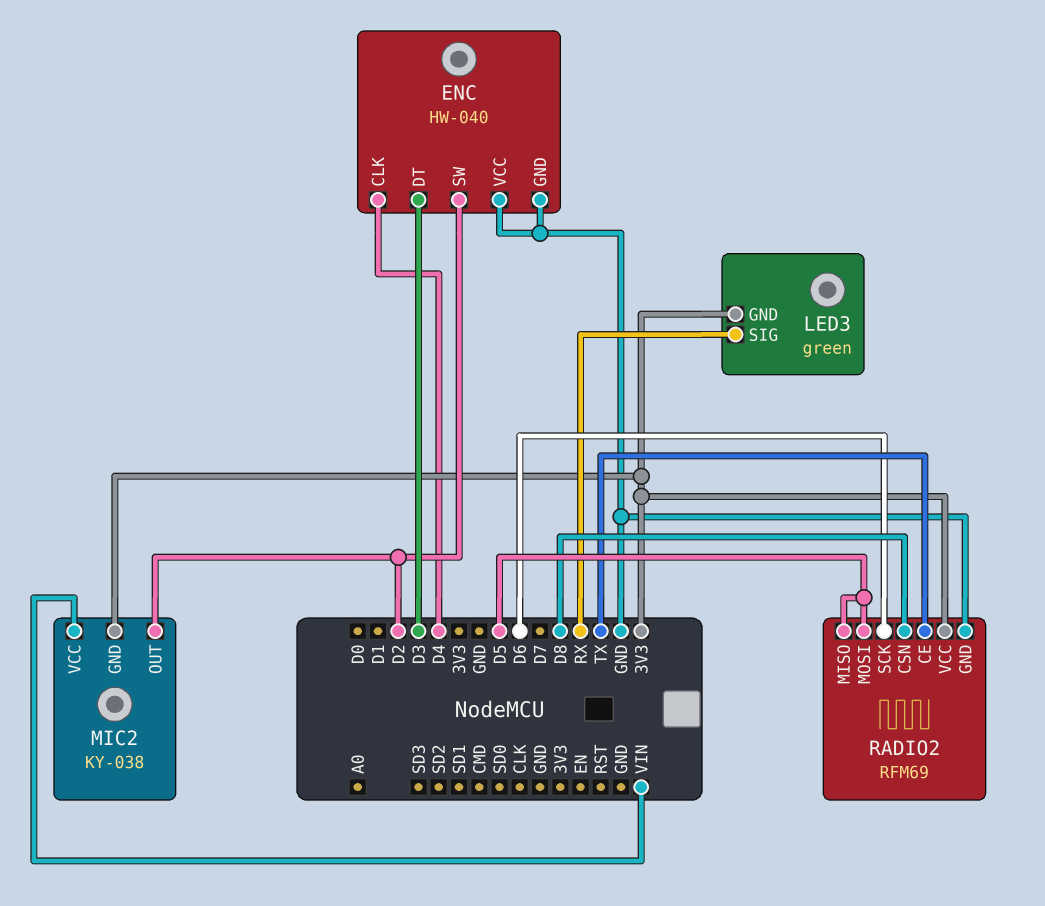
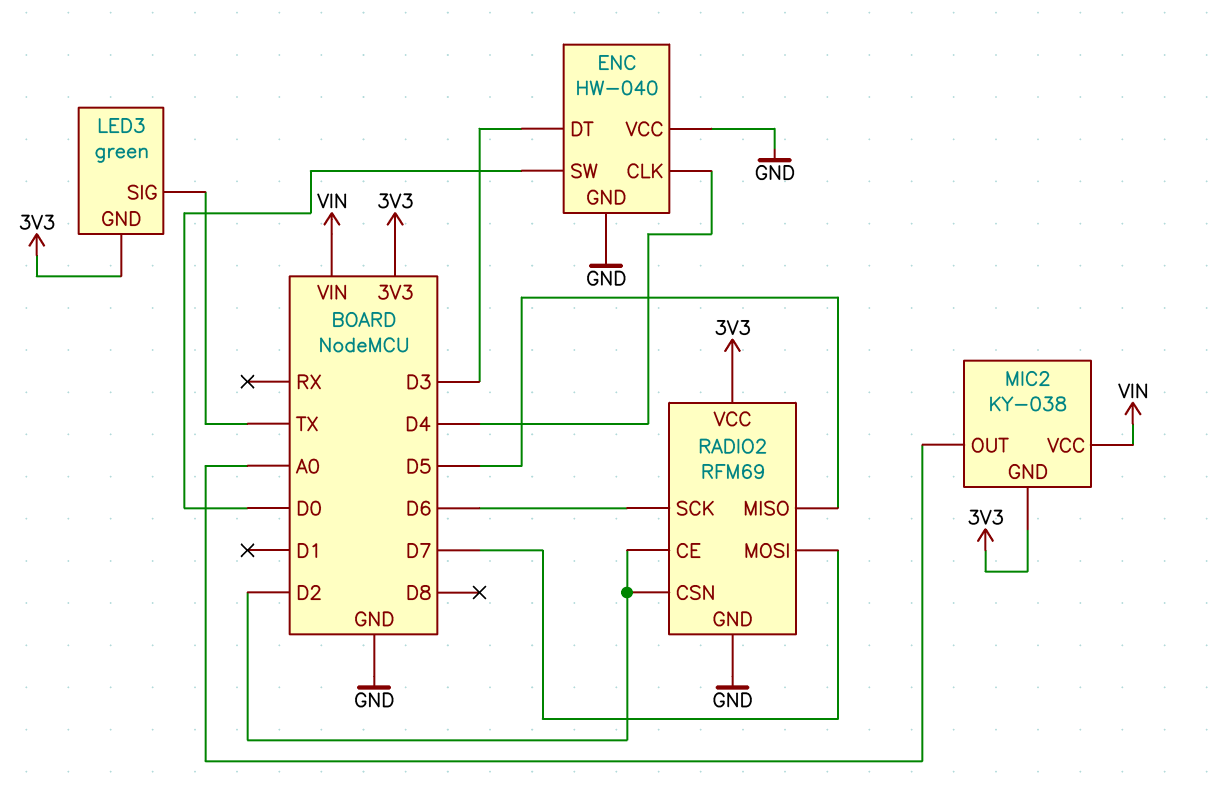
ENC pin SW: D2 -> D0
LED3 pin SIG: RX -> TX
MIC2 pin OUT: D2 -> A0
RADIO2 pin CE: TX -> D2
RADIO2 pin CSN: D8 -> D2
RADIO2 pin MOSI: D5 -> D7

